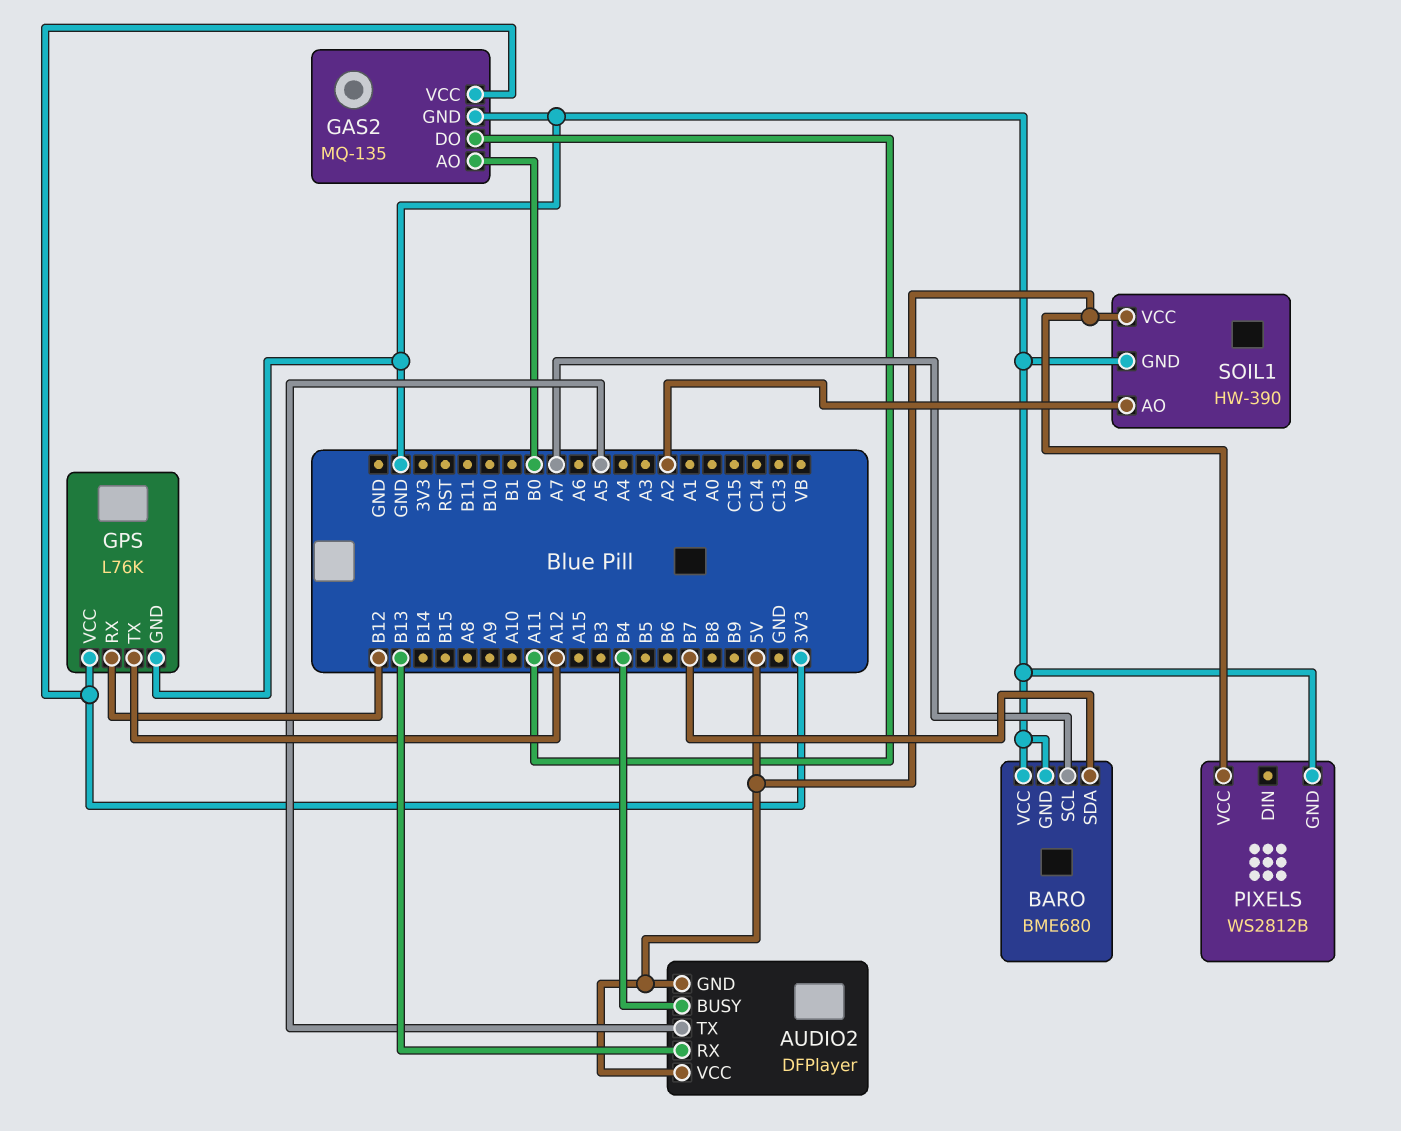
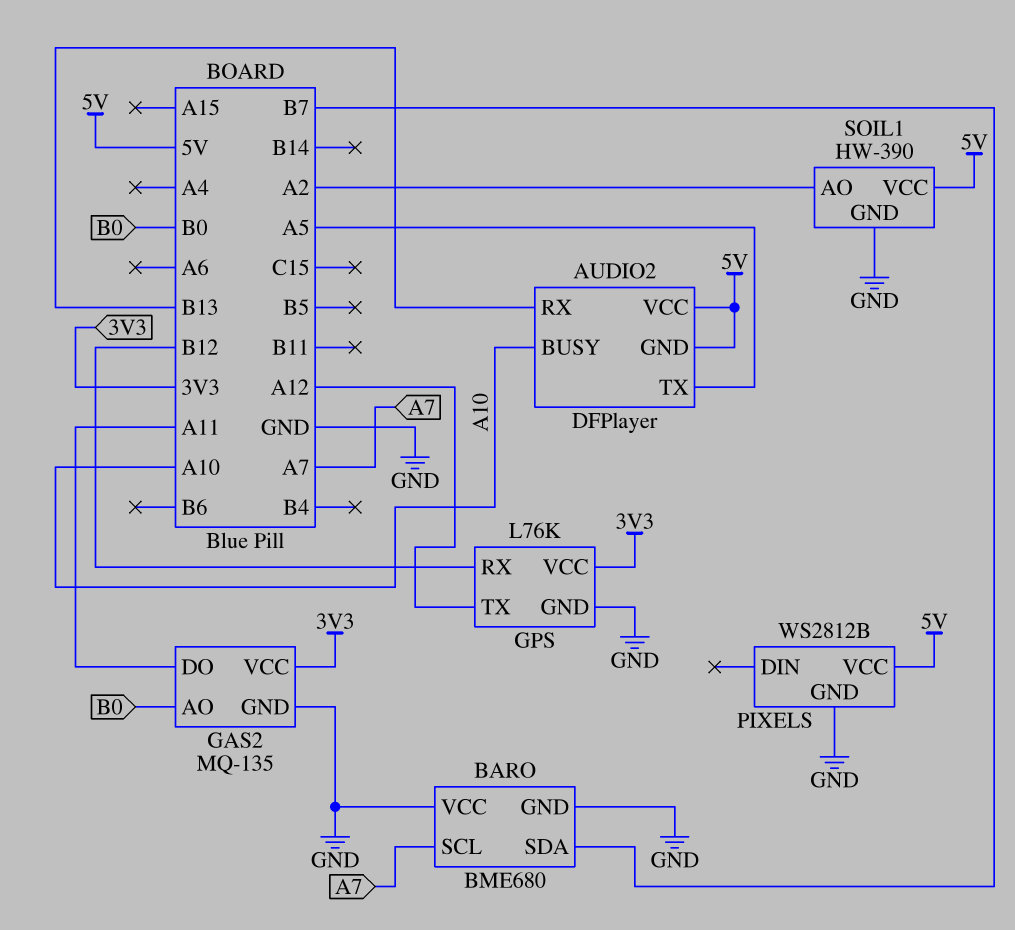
AUDIO2 pin BUSY: B4 -> A10

